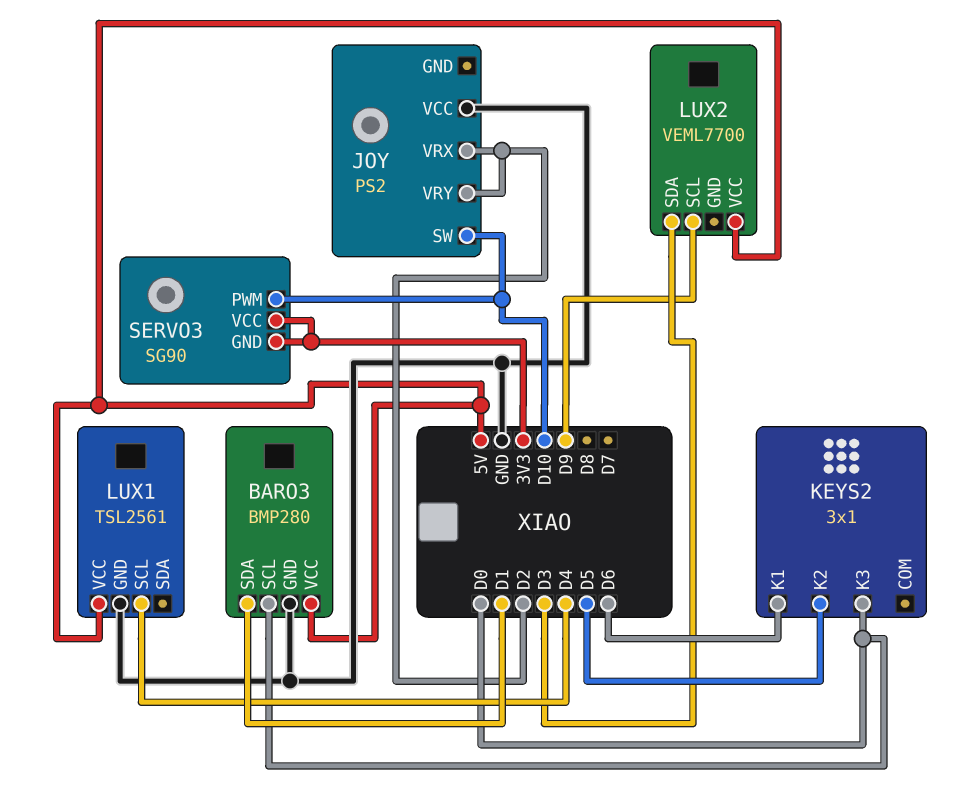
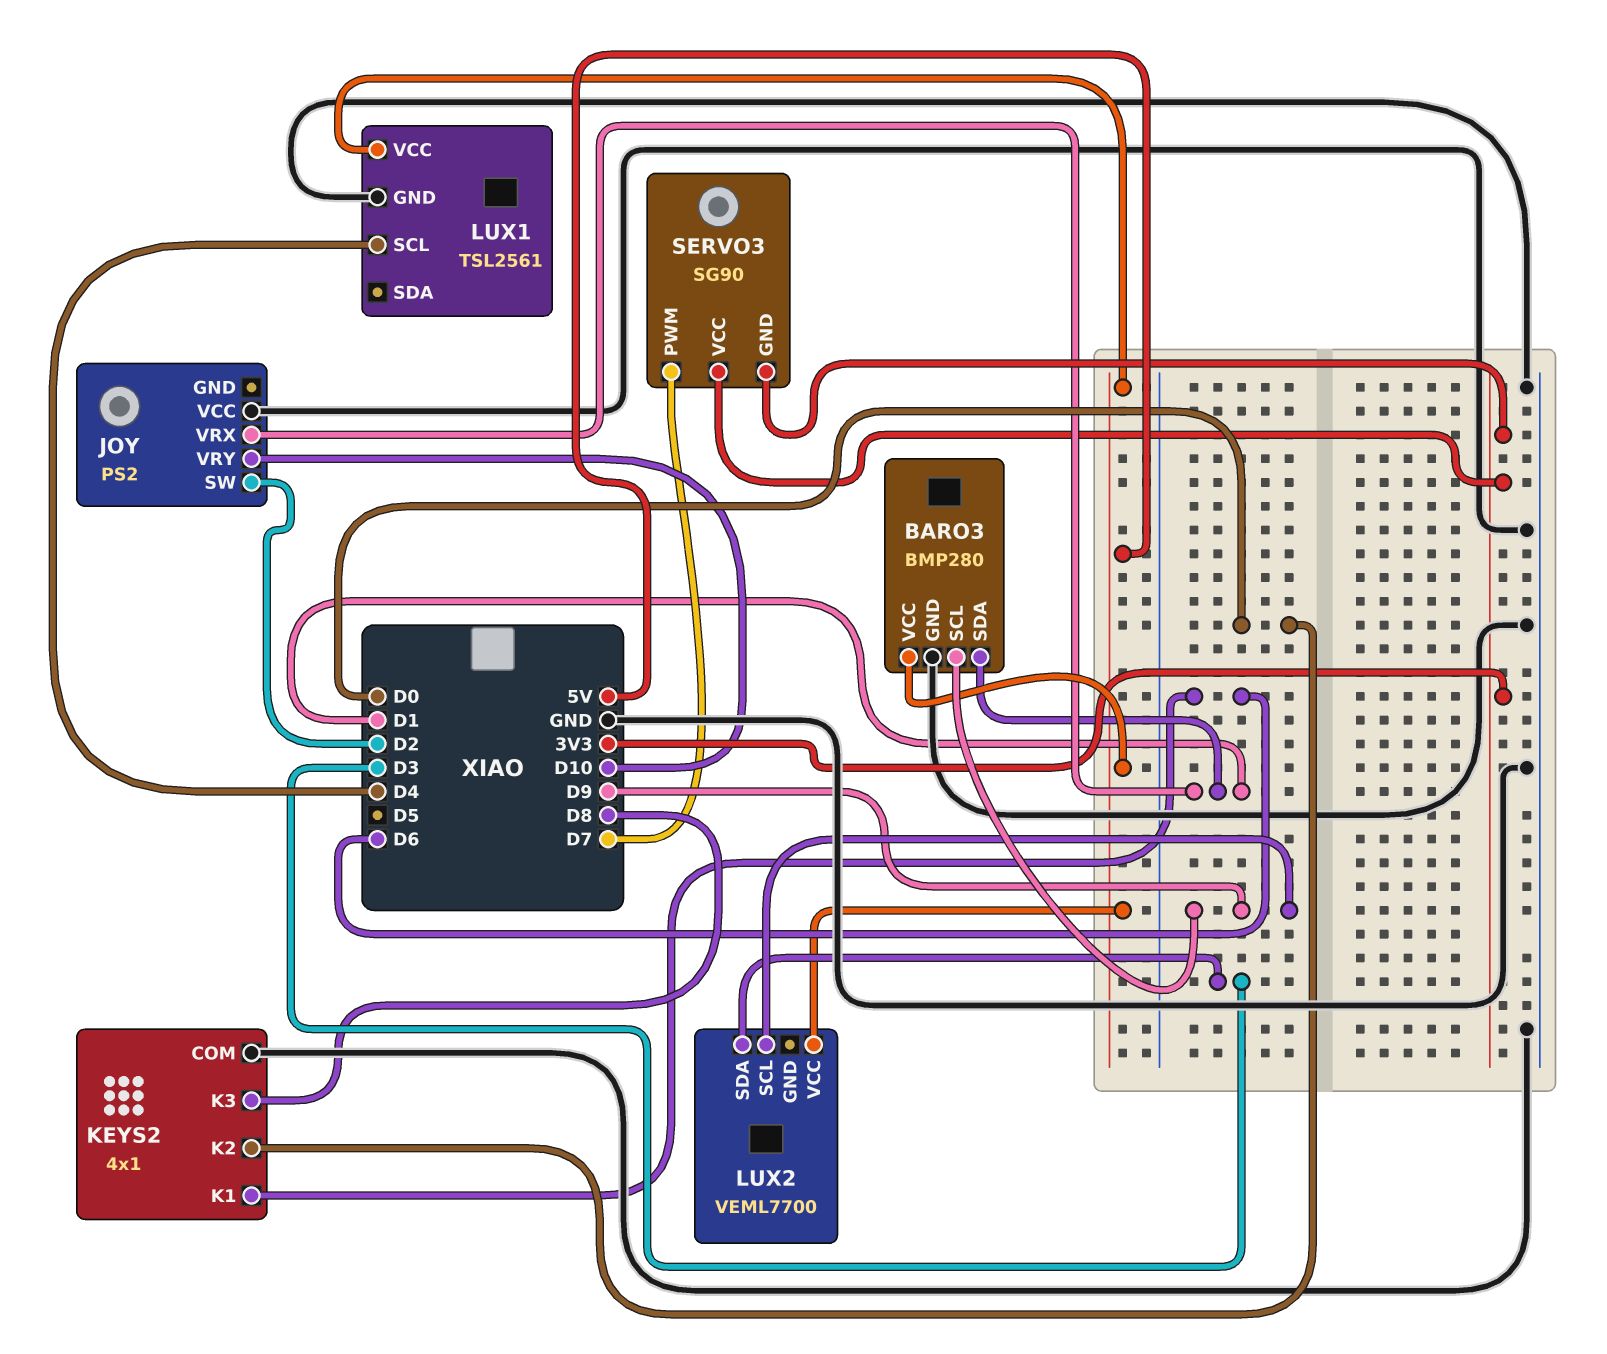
BARO3 pin SCL: D0 -> D9
JOY pin SW: D10 -> D2
JOY pin VRX: D2 -> D1
JOY pin VRY: D2 -> D10
KEYS2: 3x1 -> 4x1
KEYS2 pin COM: none -> GND
KEYS2 pin K2: D5 -> D0
KEYS2 pin K3: D0 -> D8
SERVO3 pin PWM: D10 -> D7

